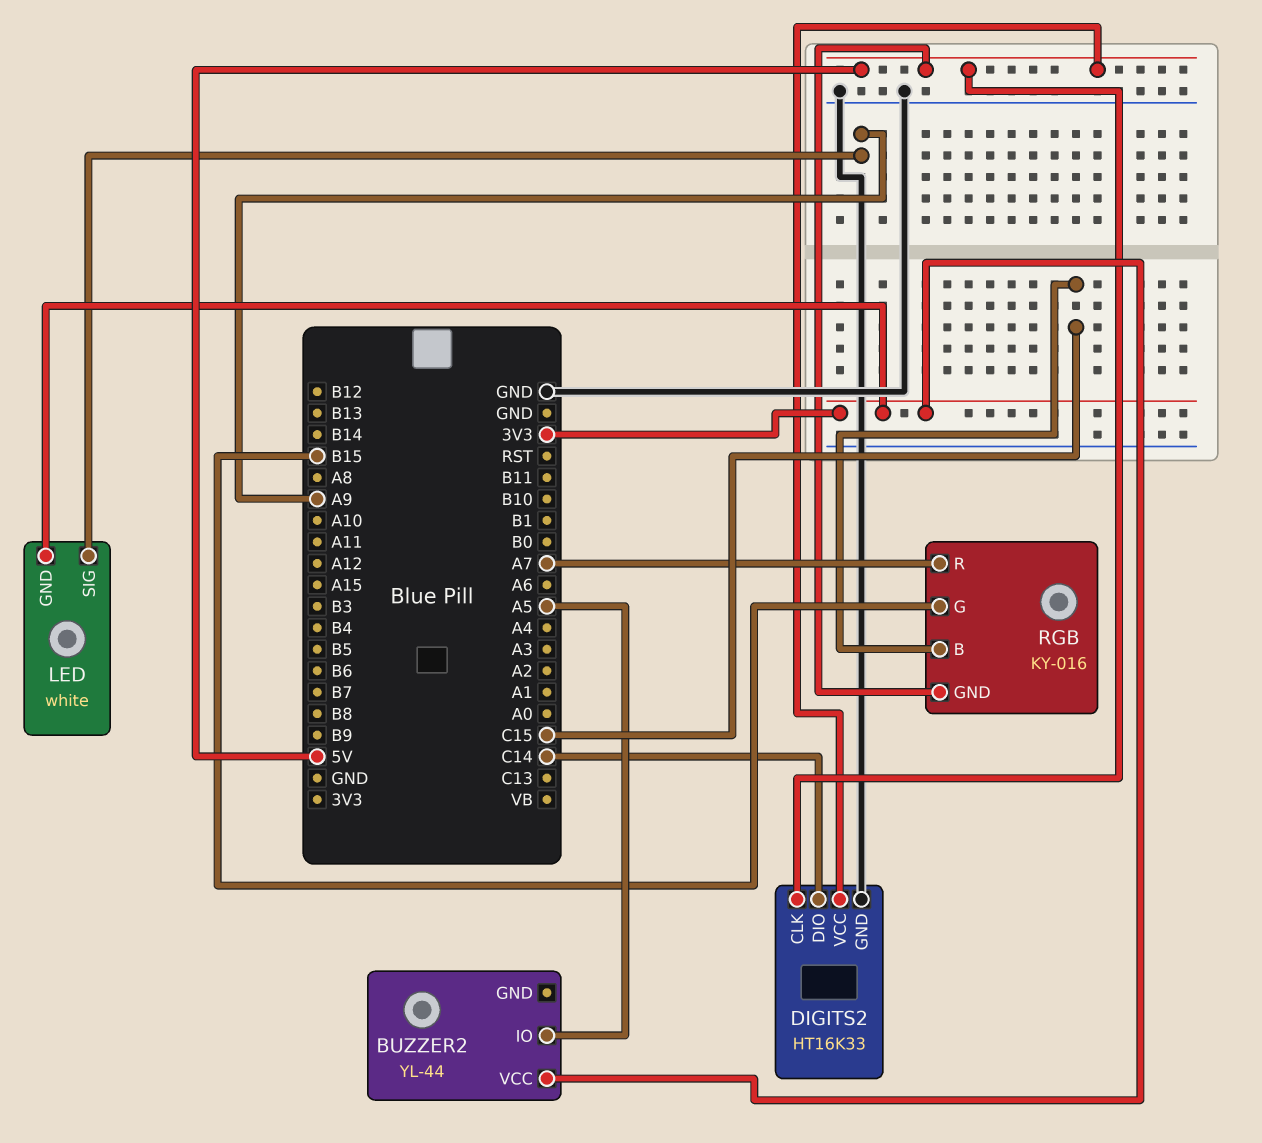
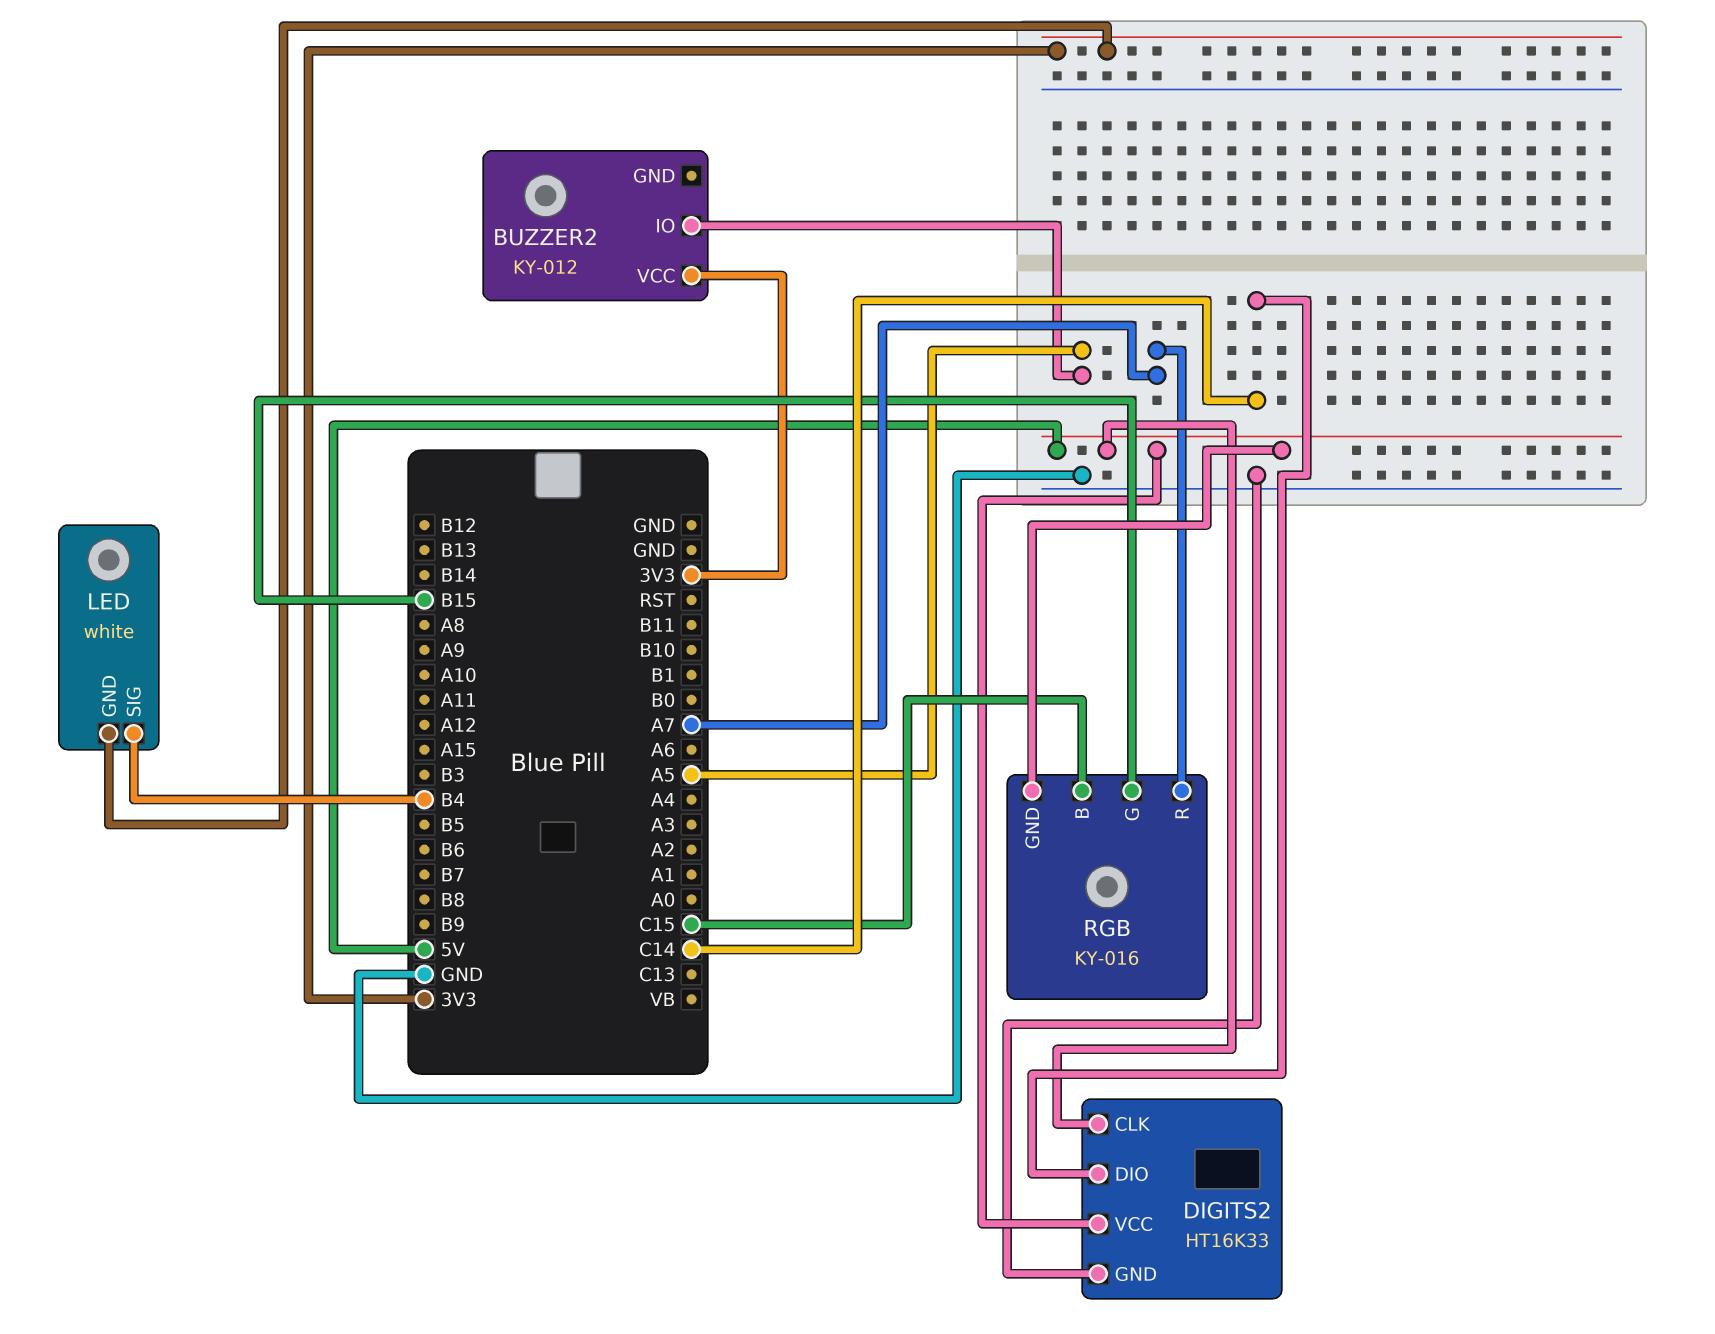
BUZZER2: YL-44 -> KY-012
LED pin SIG: A9 -> B4

